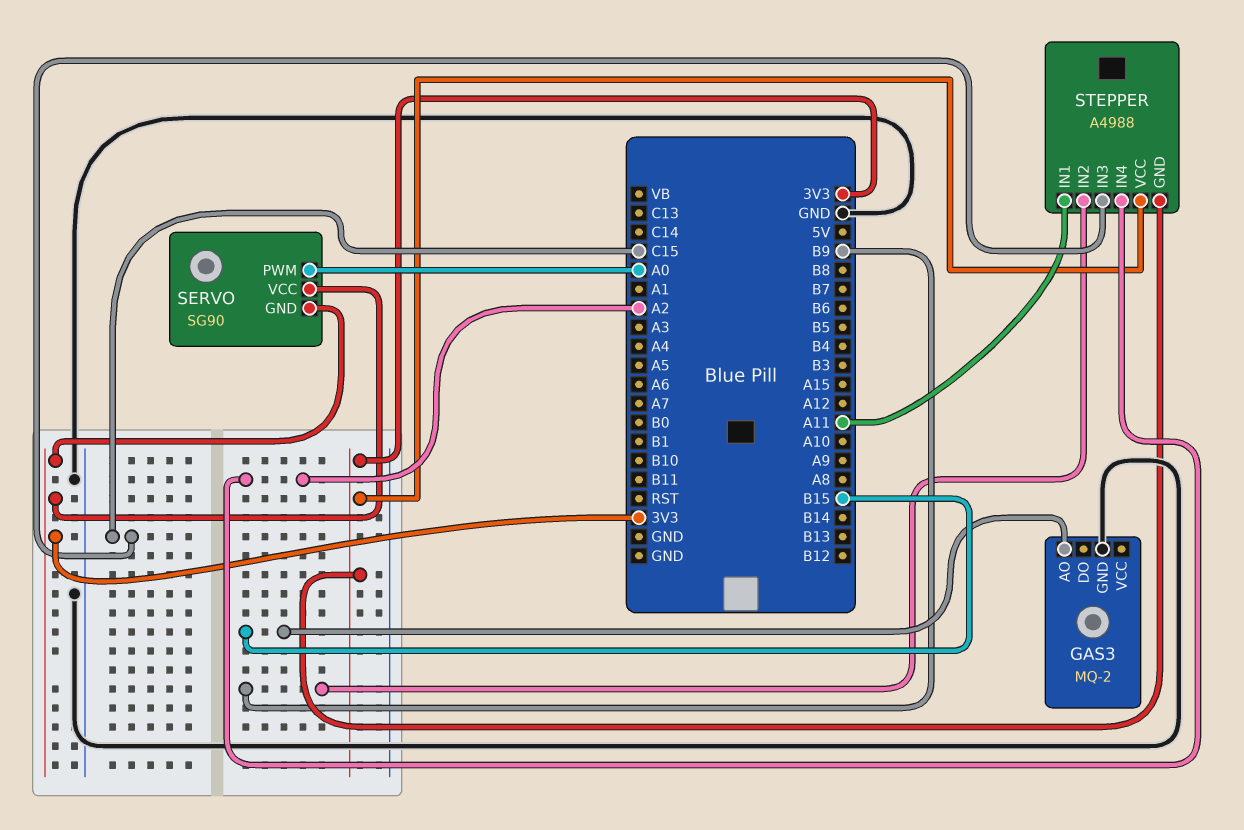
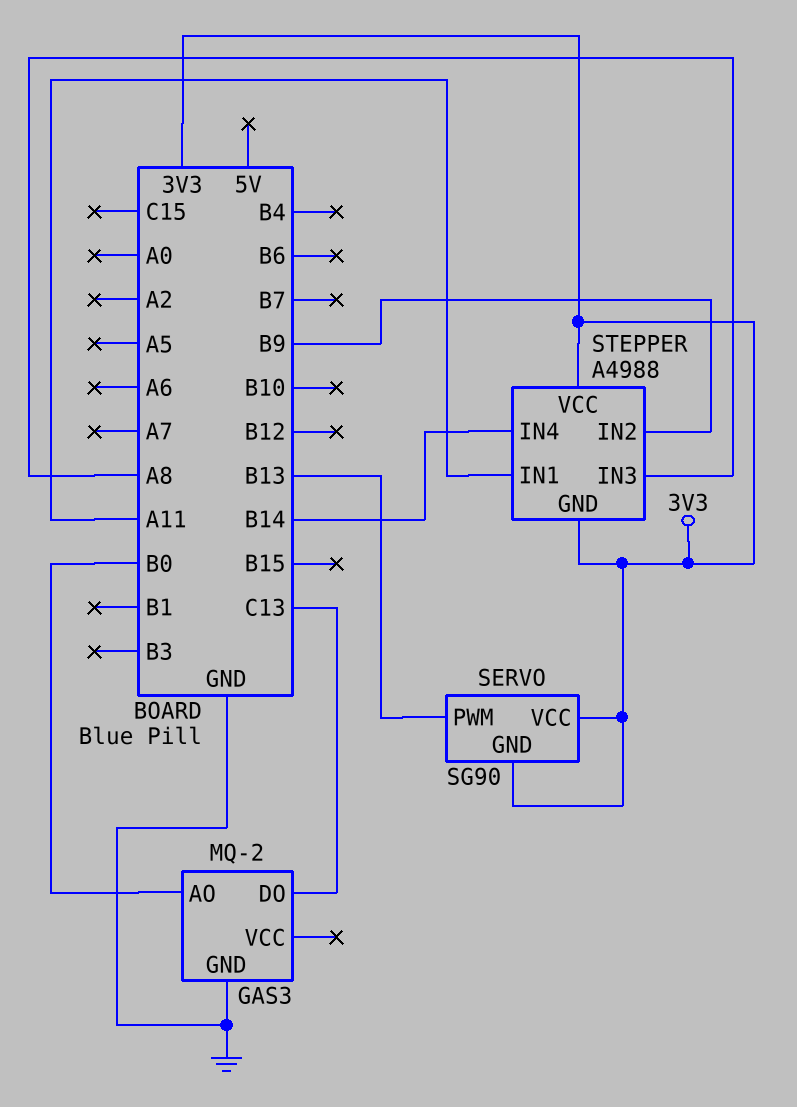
GAS3 pin AO: B15 -> B0
GAS3 pin DO: none -> C13
SERVO pin PWM: A0 -> B13
STEPPER pin IN3: C15 -> A8
STEPPER pin IN4: A2 -> B14

